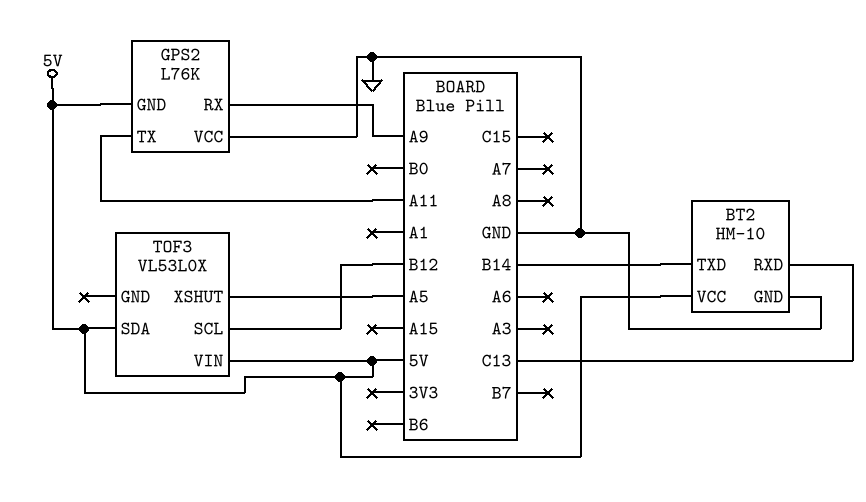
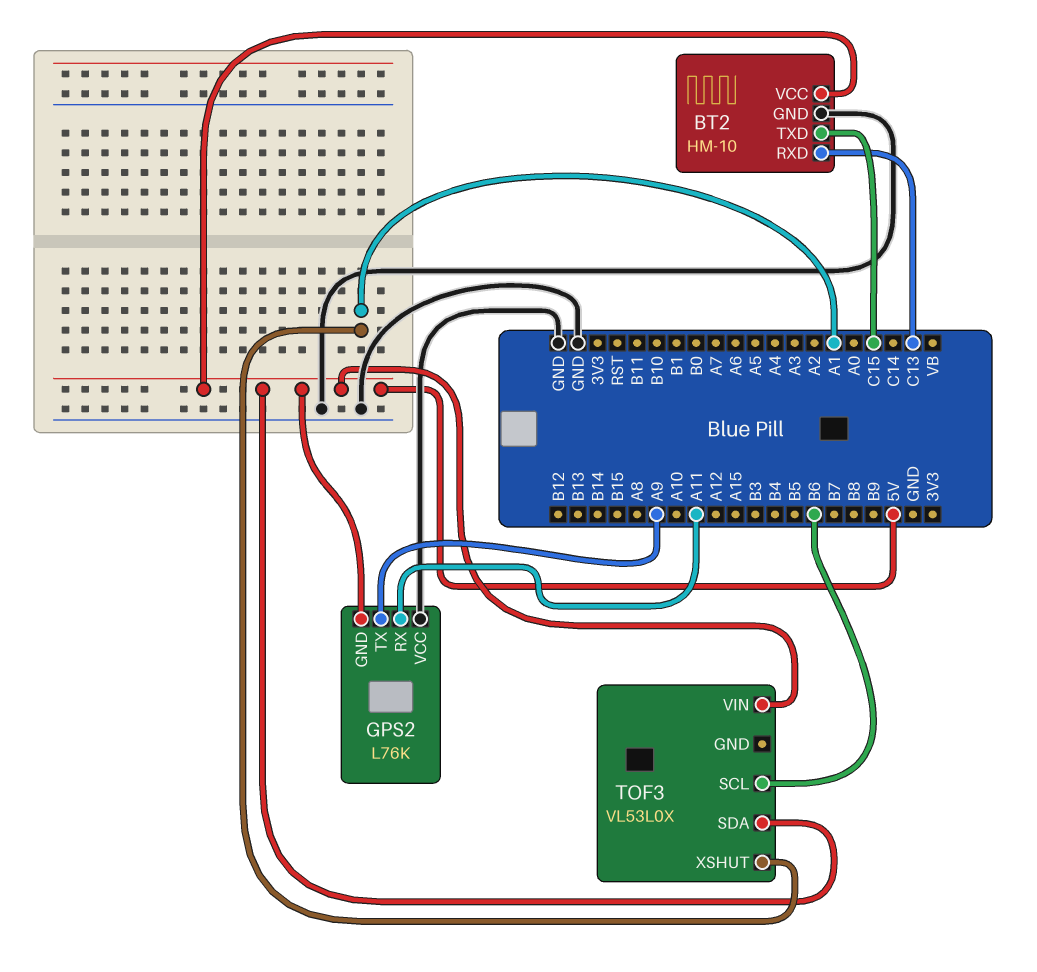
BT2 pin TXD: B14 -> C15
GPS2 pin RX: A9 -> A11
GPS2 pin TX: A11 -> A9
TOF3 pin SCL: B12 -> B6
TOF3 pin XSHUT: A5 -> A1

